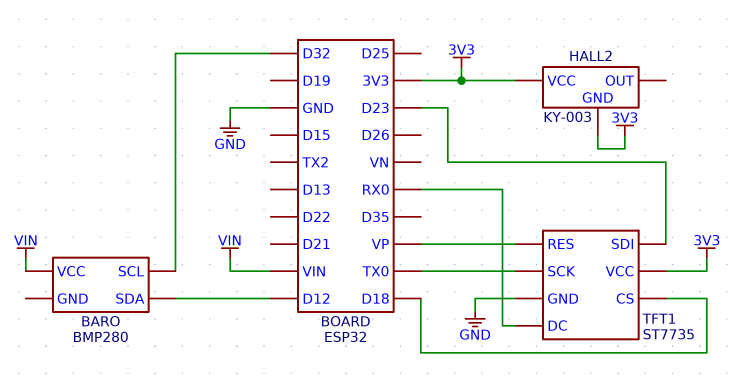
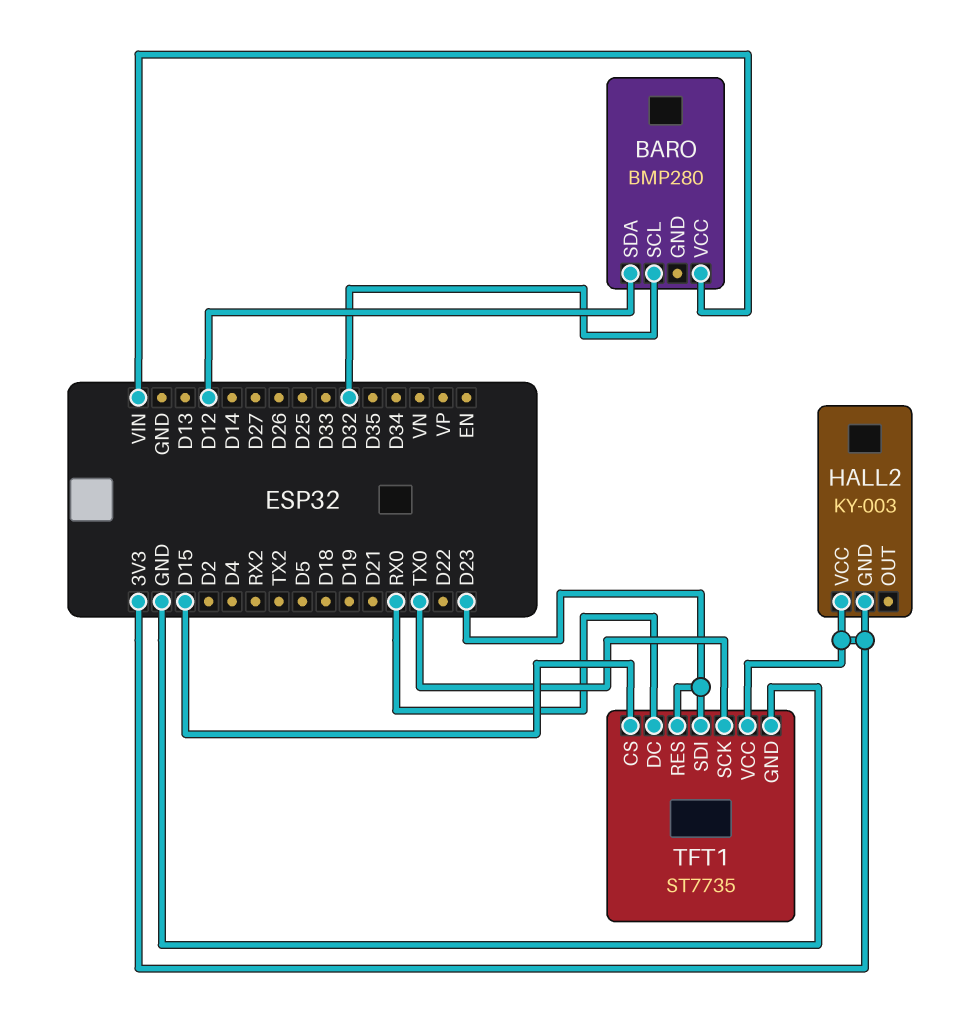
TFT1 pin CS: D18 -> D15
TFT1 pin RES: VP -> D23

